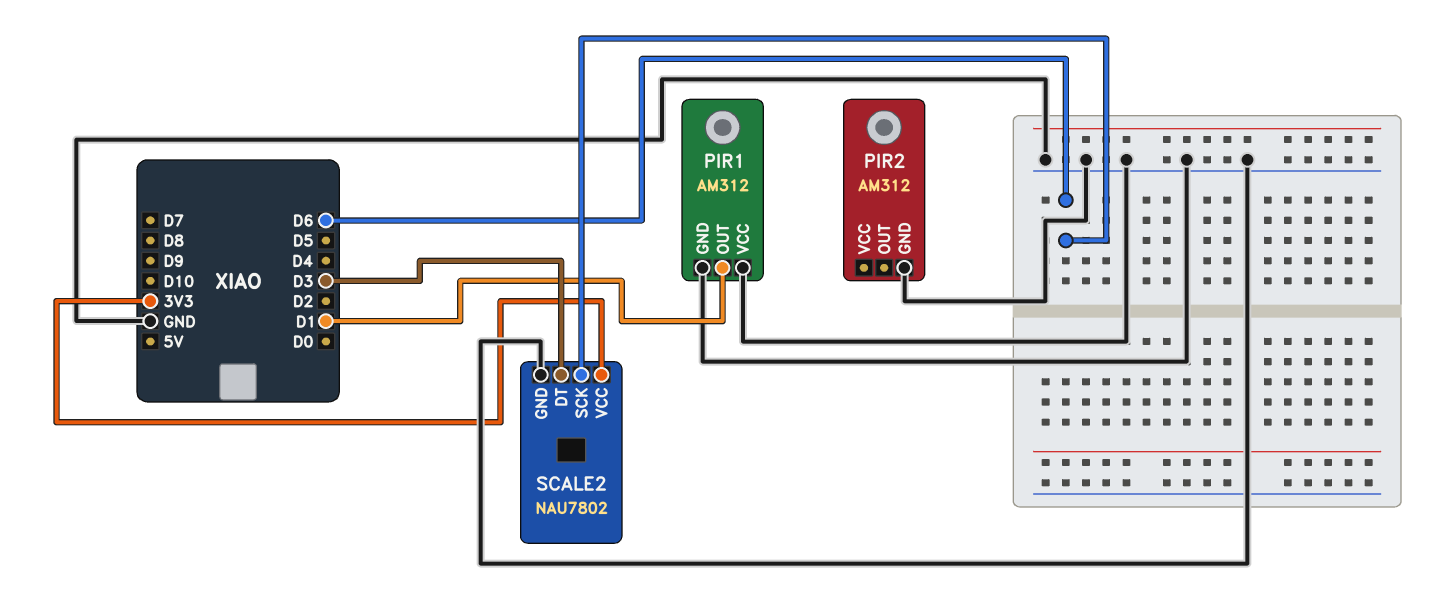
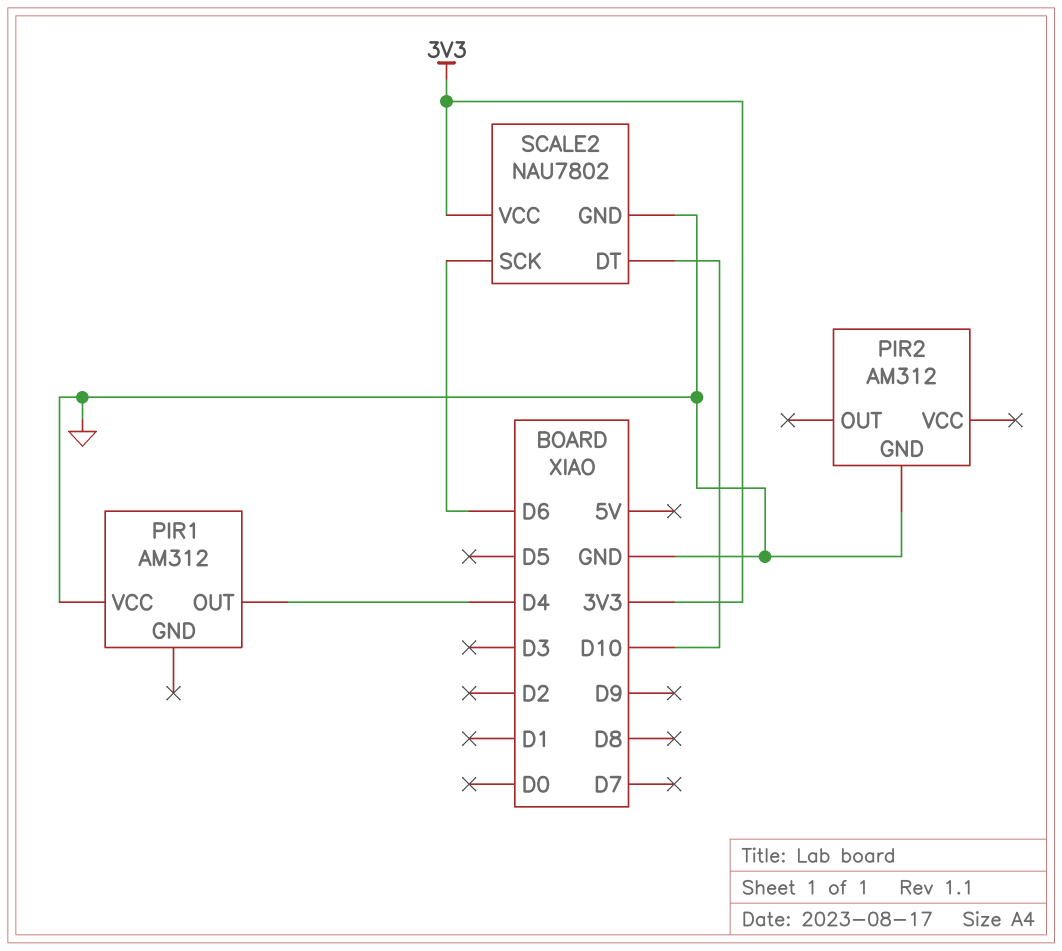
PIR1 pin GND: GND -> none
PIR1 pin OUT: D1 -> D4
SCALE2 pin DT: D3 -> D10

